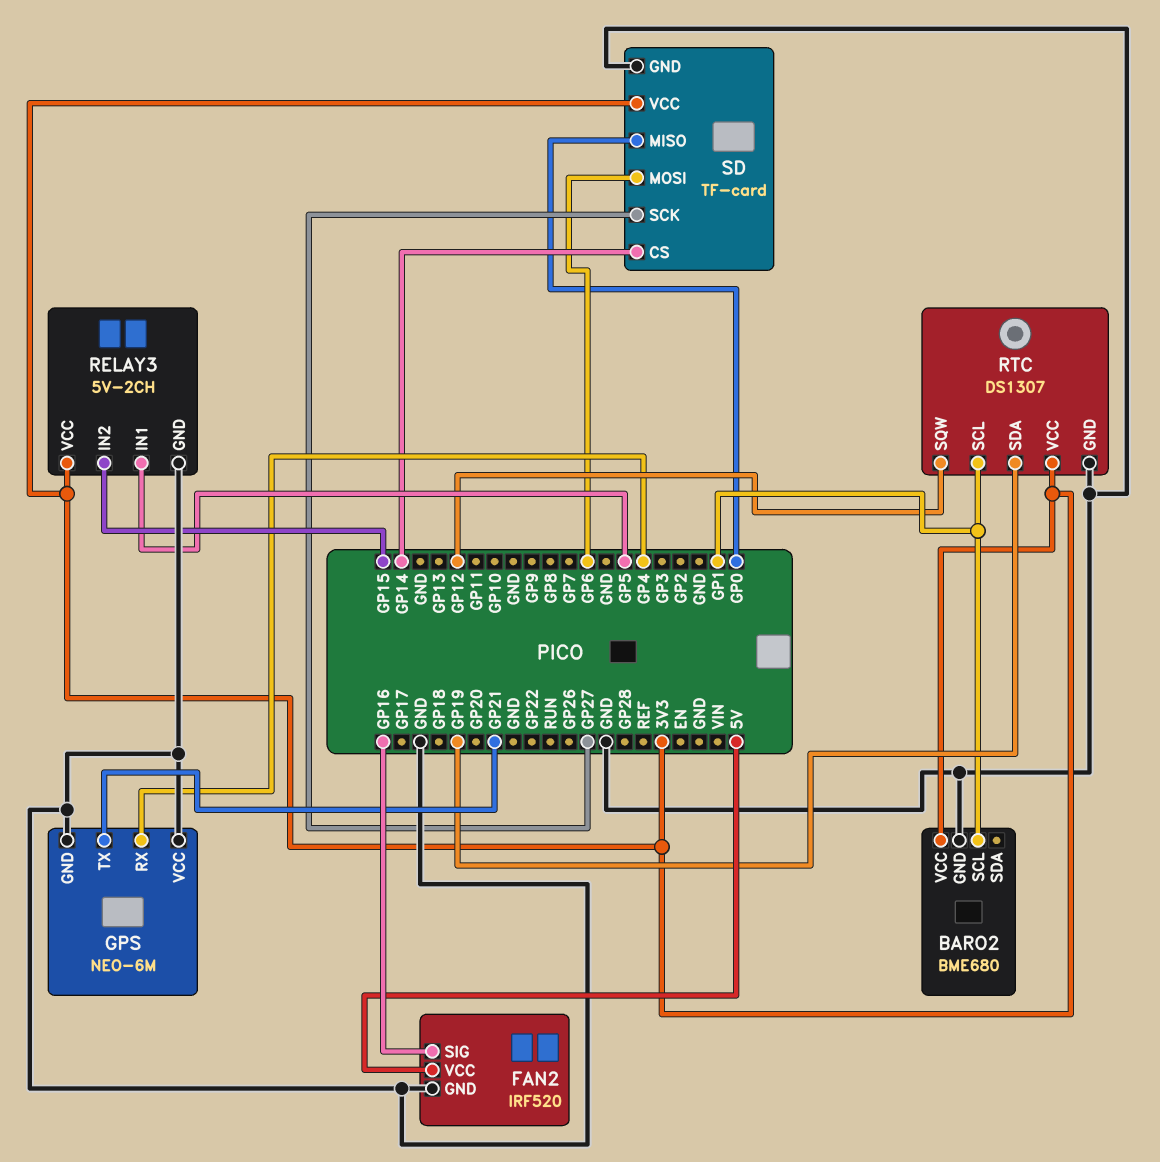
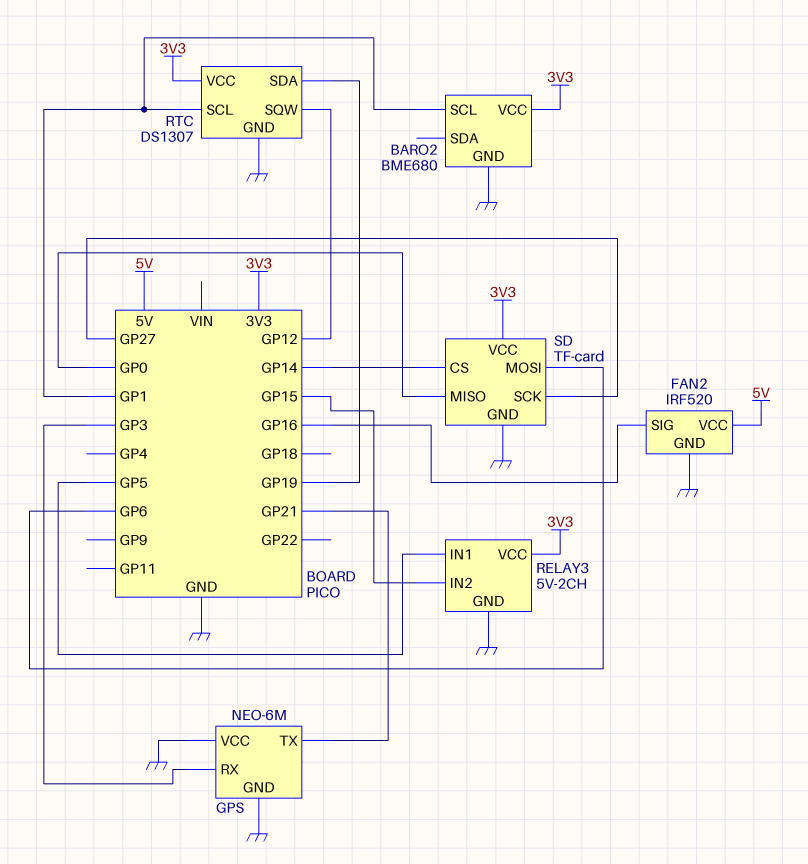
GPS pin RX: GP4 -> GP3

